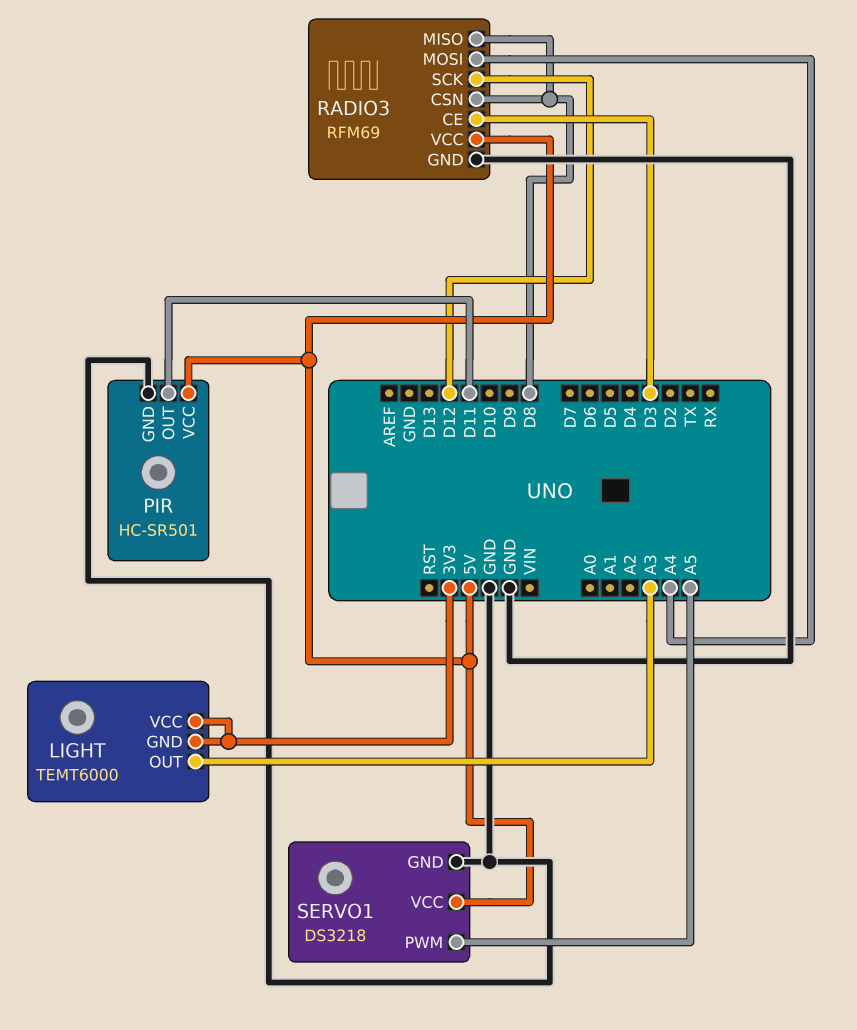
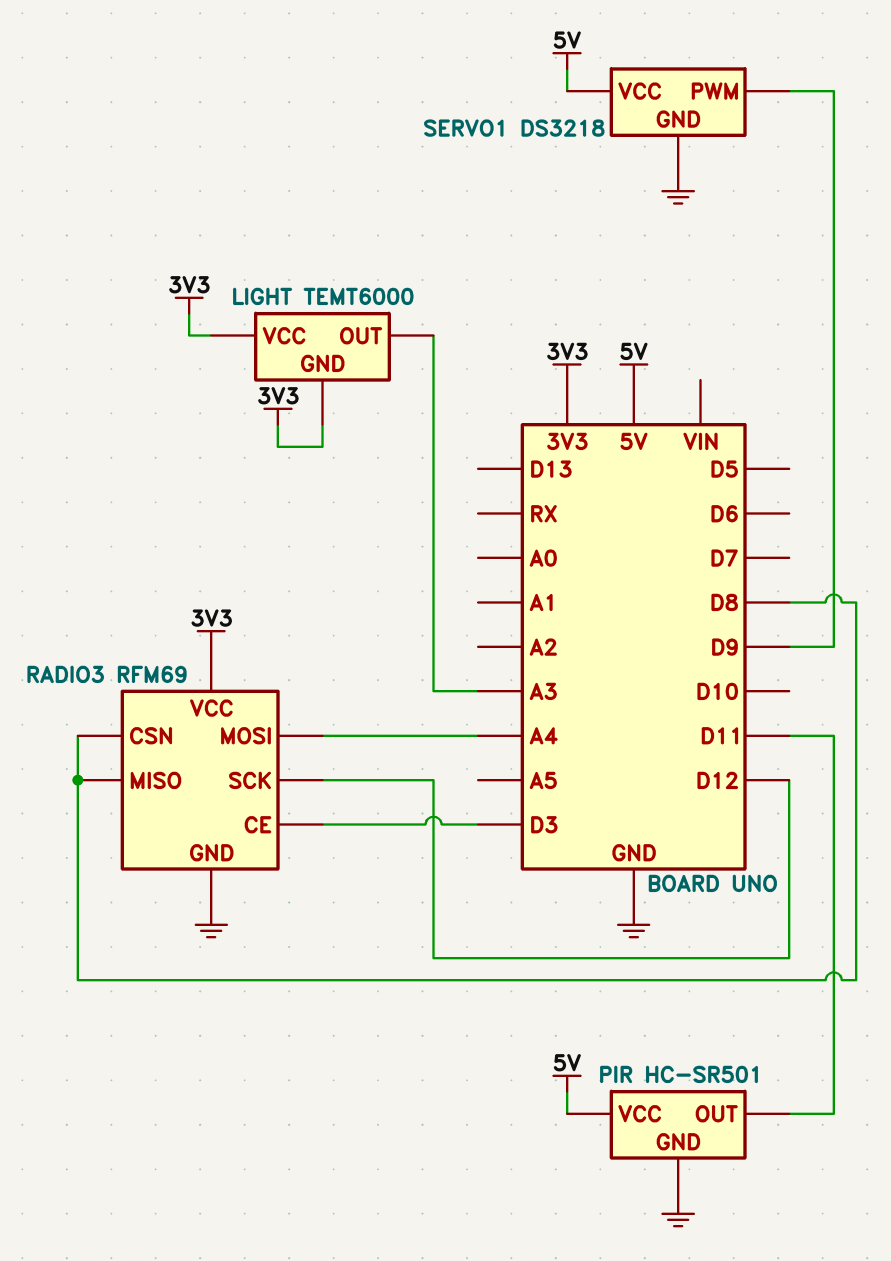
RADIO3 pin VCC: 5V -> 3V3
SERVO1 pin PWM: A5 -> D9

